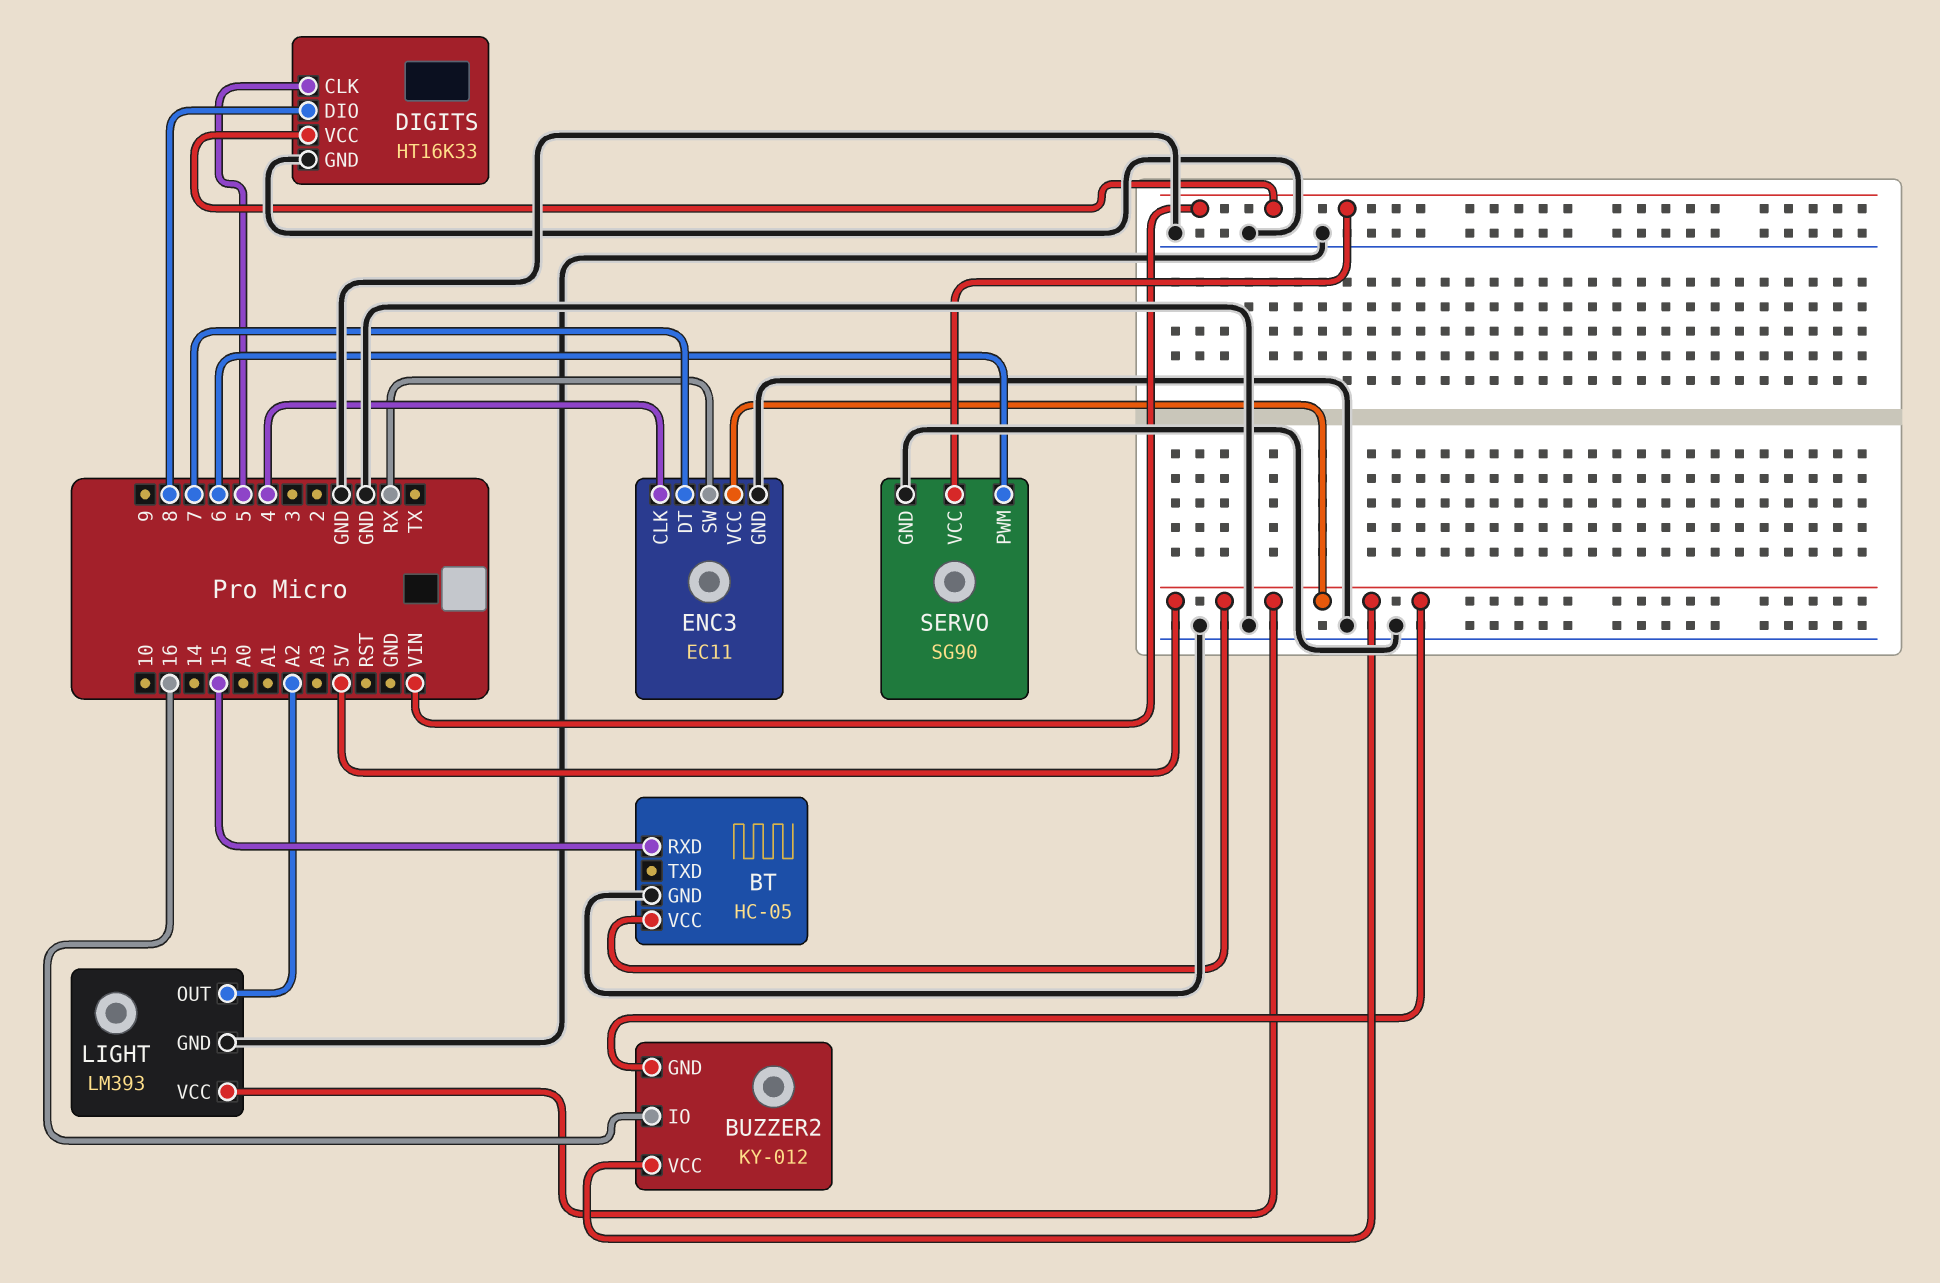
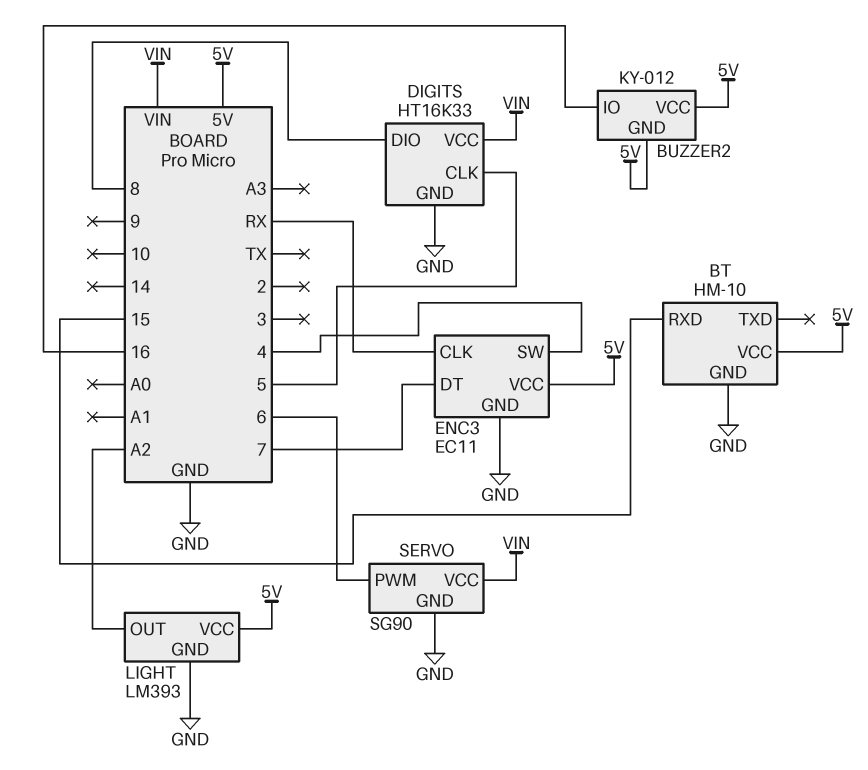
BT: HC-05 -> HM-10
ENC3 pin CLK: 4 -> RX
ENC3 pin SW: RX -> 4

